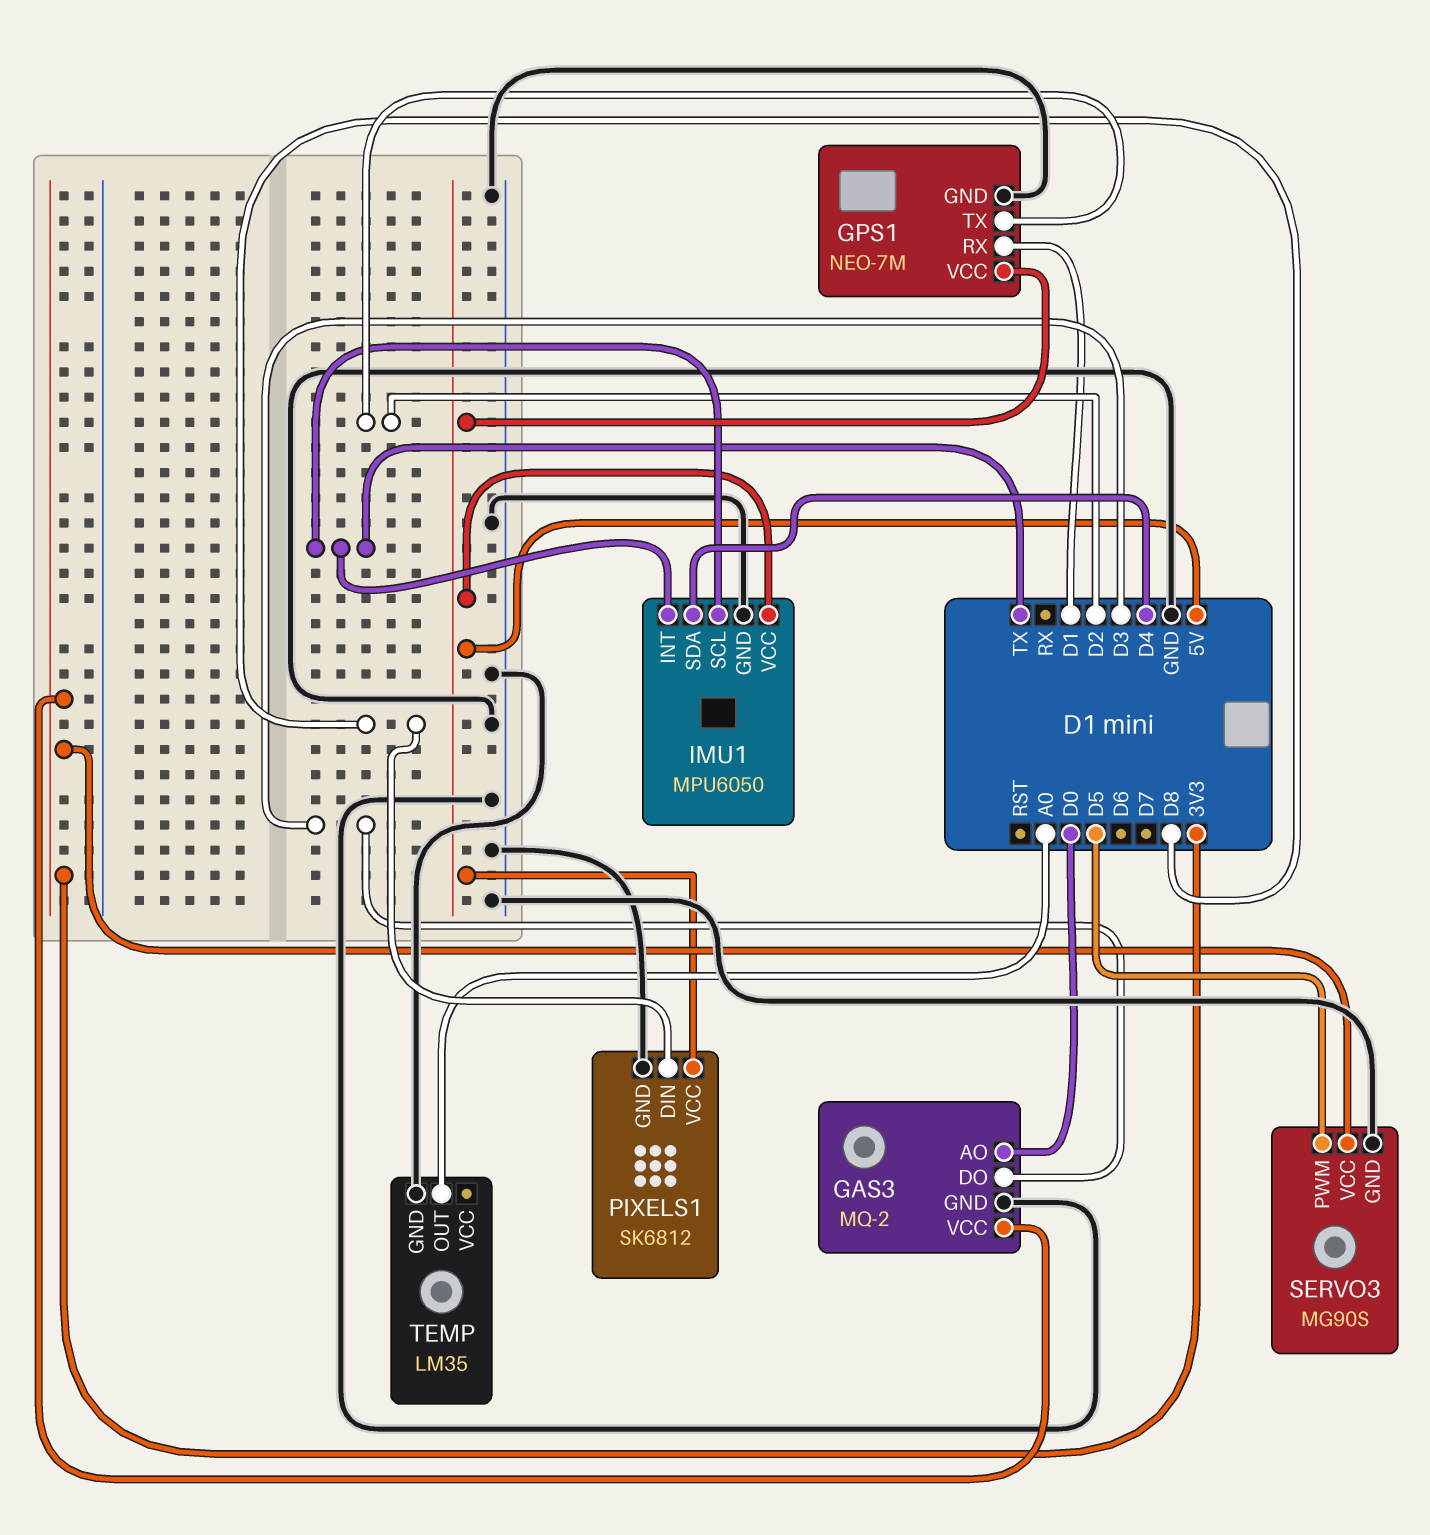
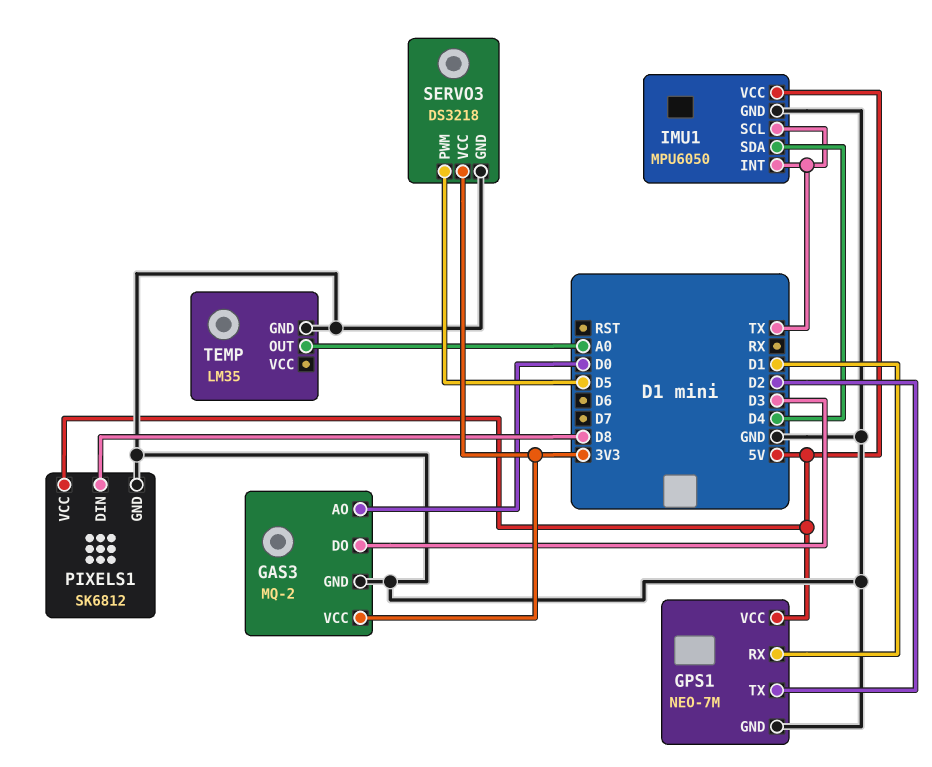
SERVO3: MG90S -> DS3218

